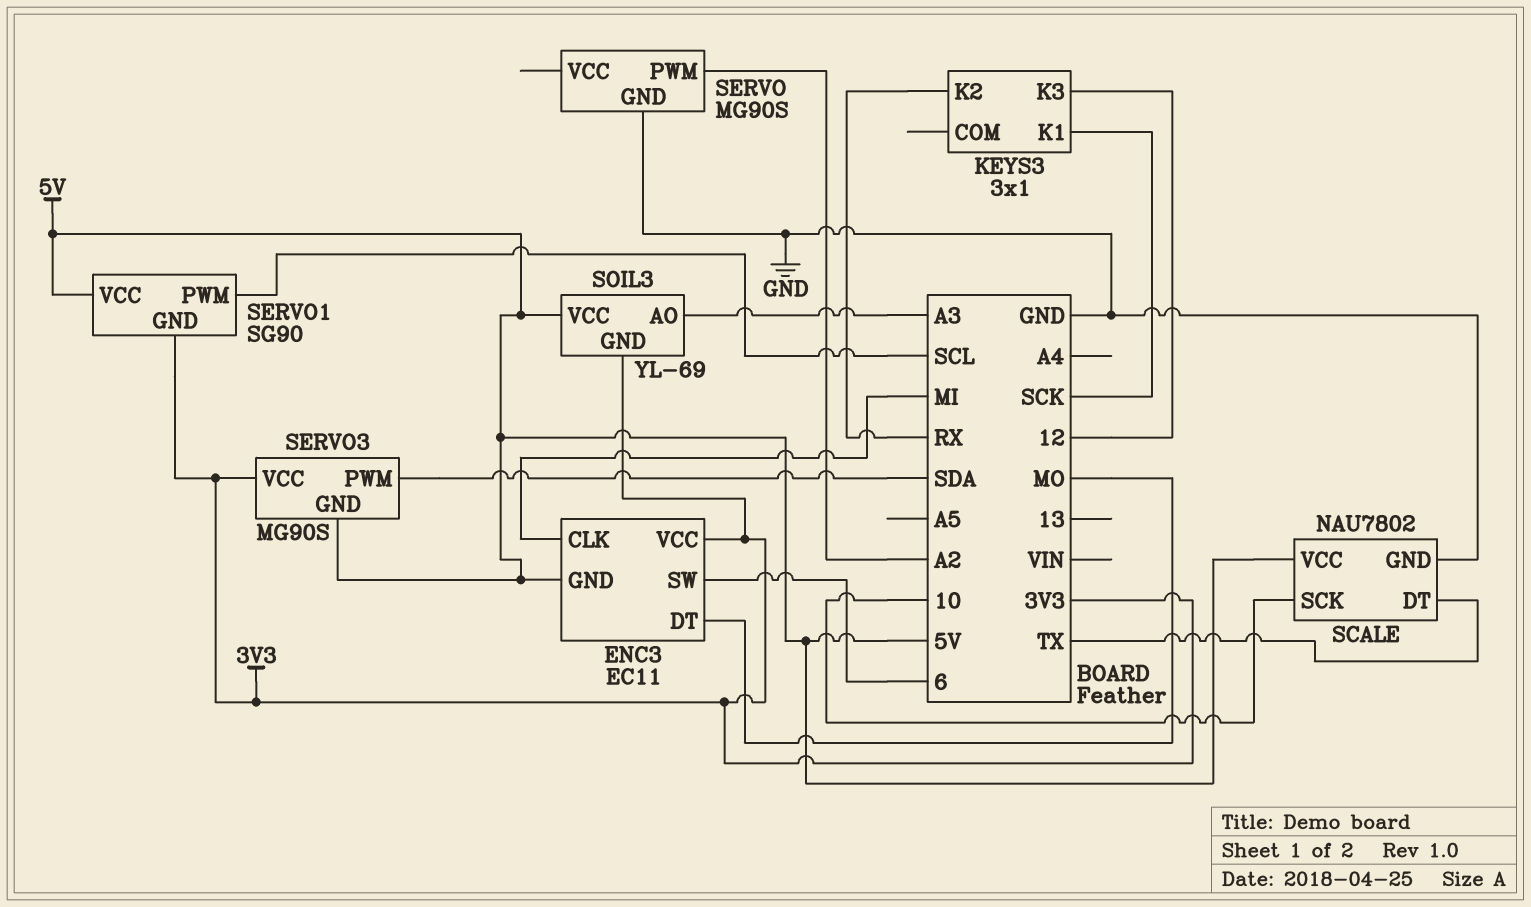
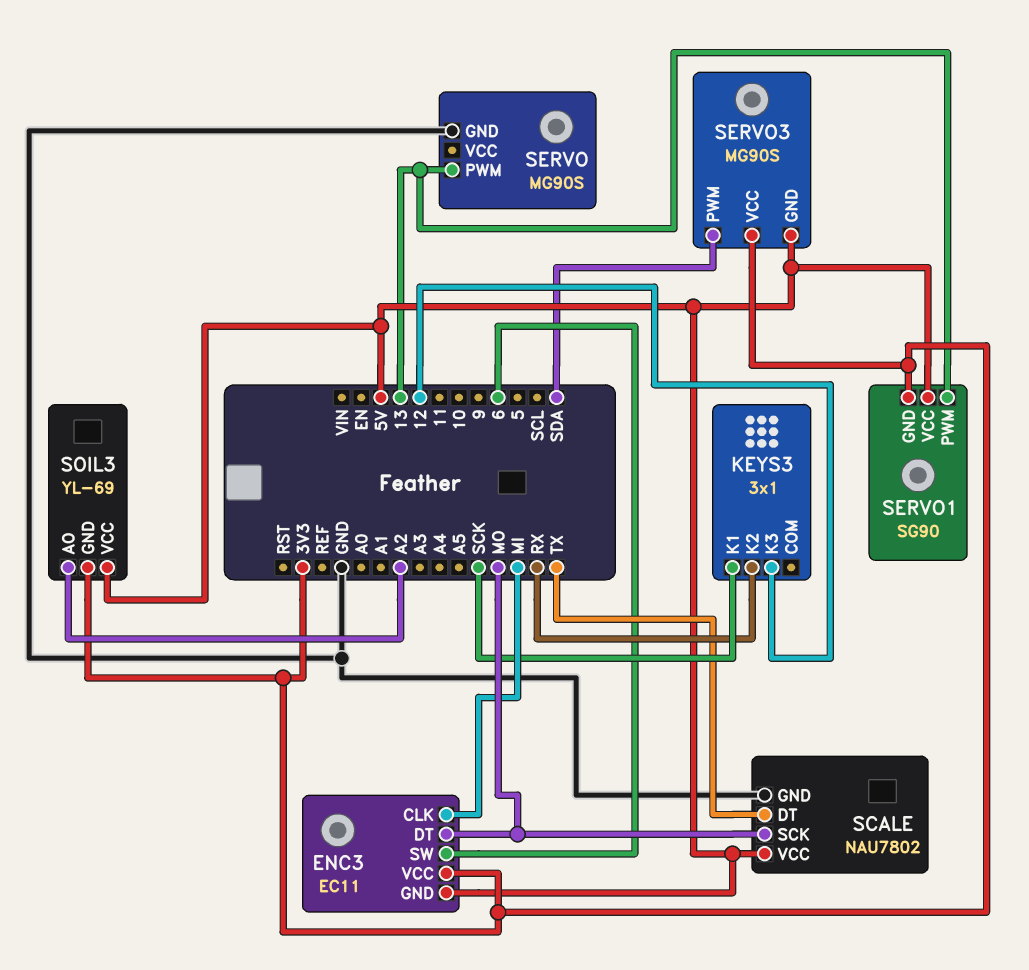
SCALE pin SCK: 10 -> MO
SERVO pin PWM: A2 -> 13
SERVO1 pin PWM: SCL -> 13
SOIL3 pin AO: A3 -> A2

